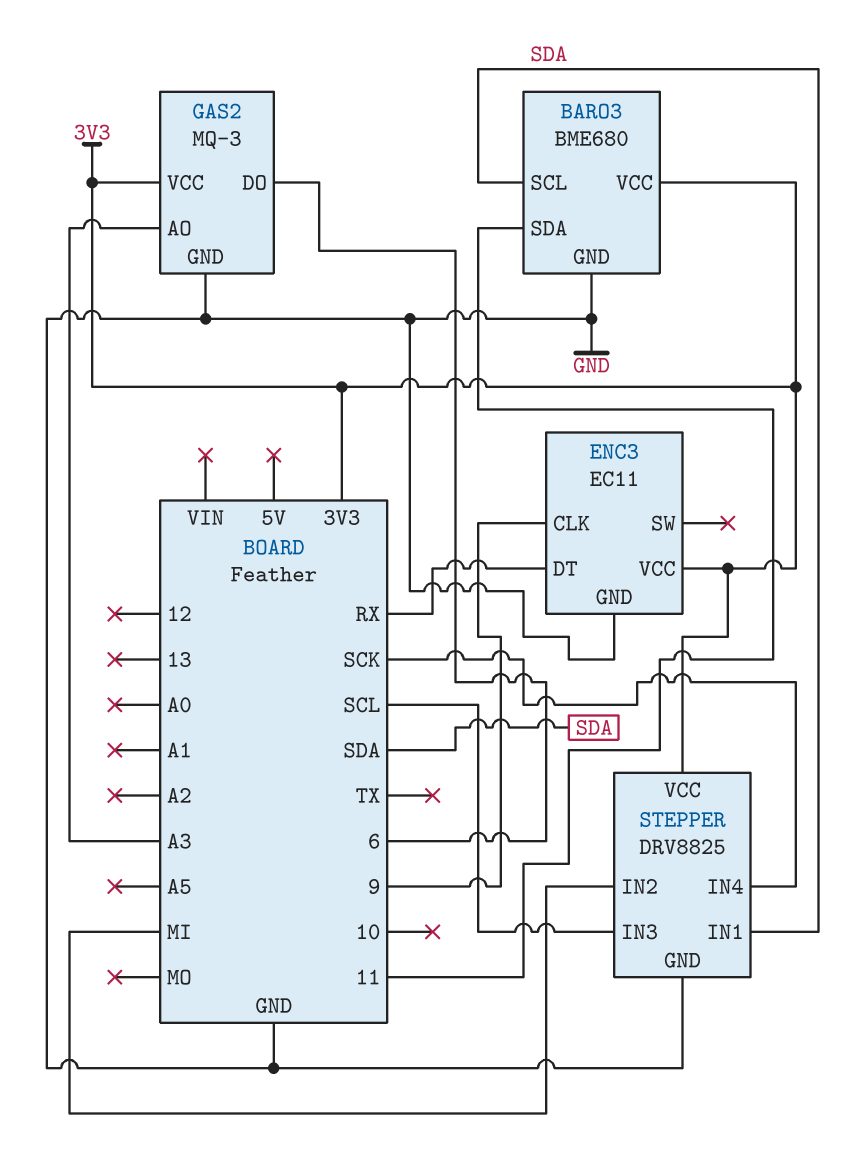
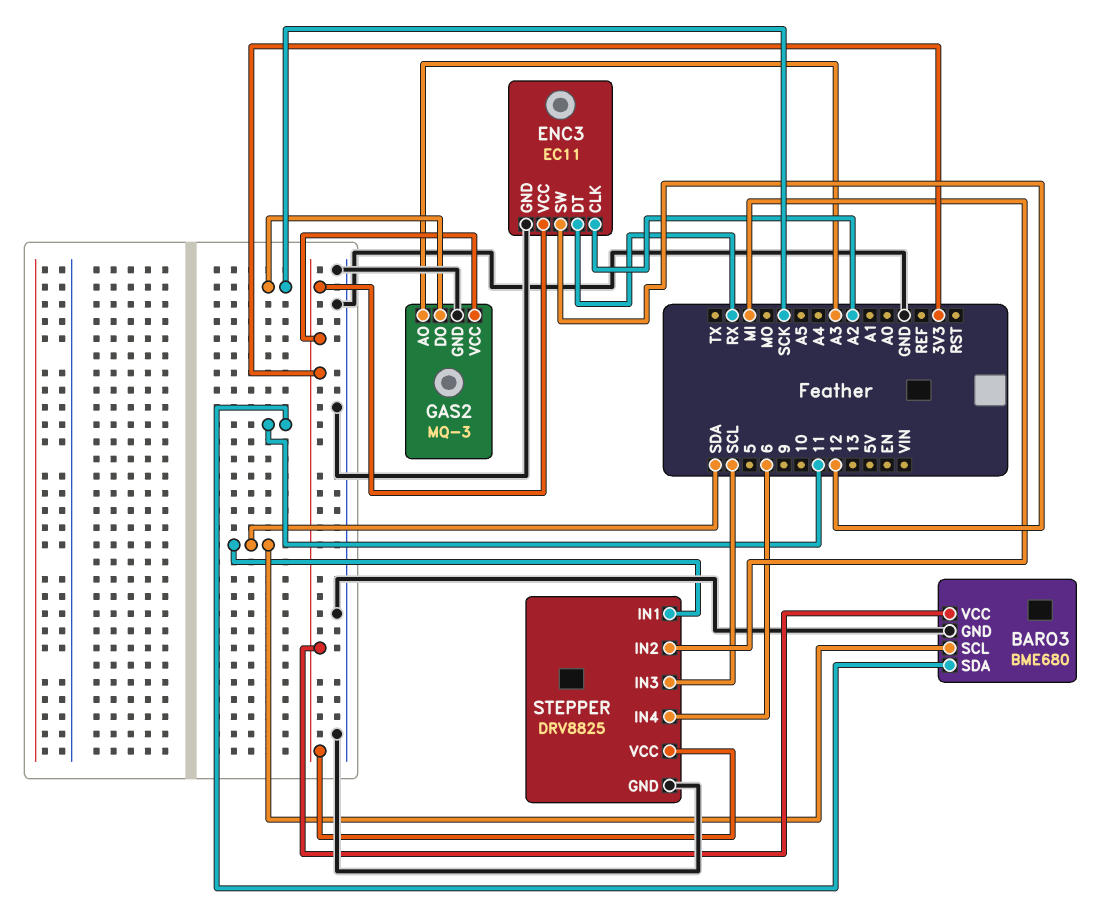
ENC3 pin CLK: 9 -> A2
ENC3 pin SW: none -> 12
GAS2 pin DO: 6 -> SCK
STEPPER pin IN4: SCK -> 6

